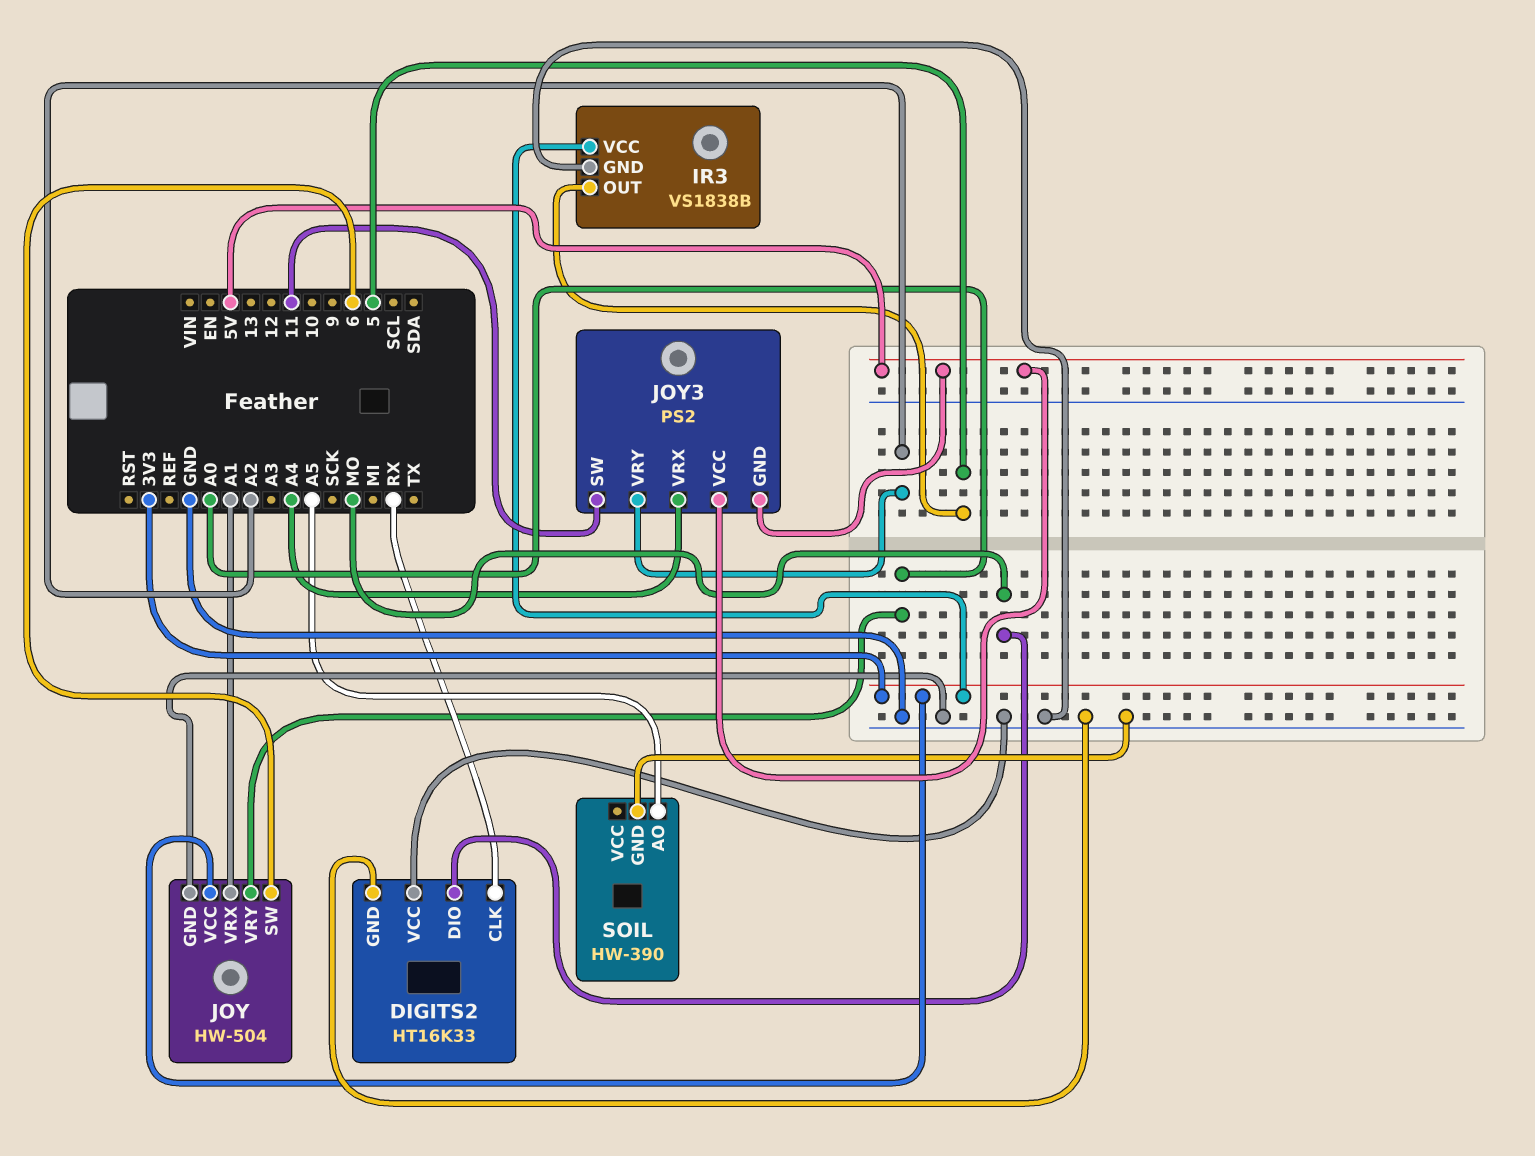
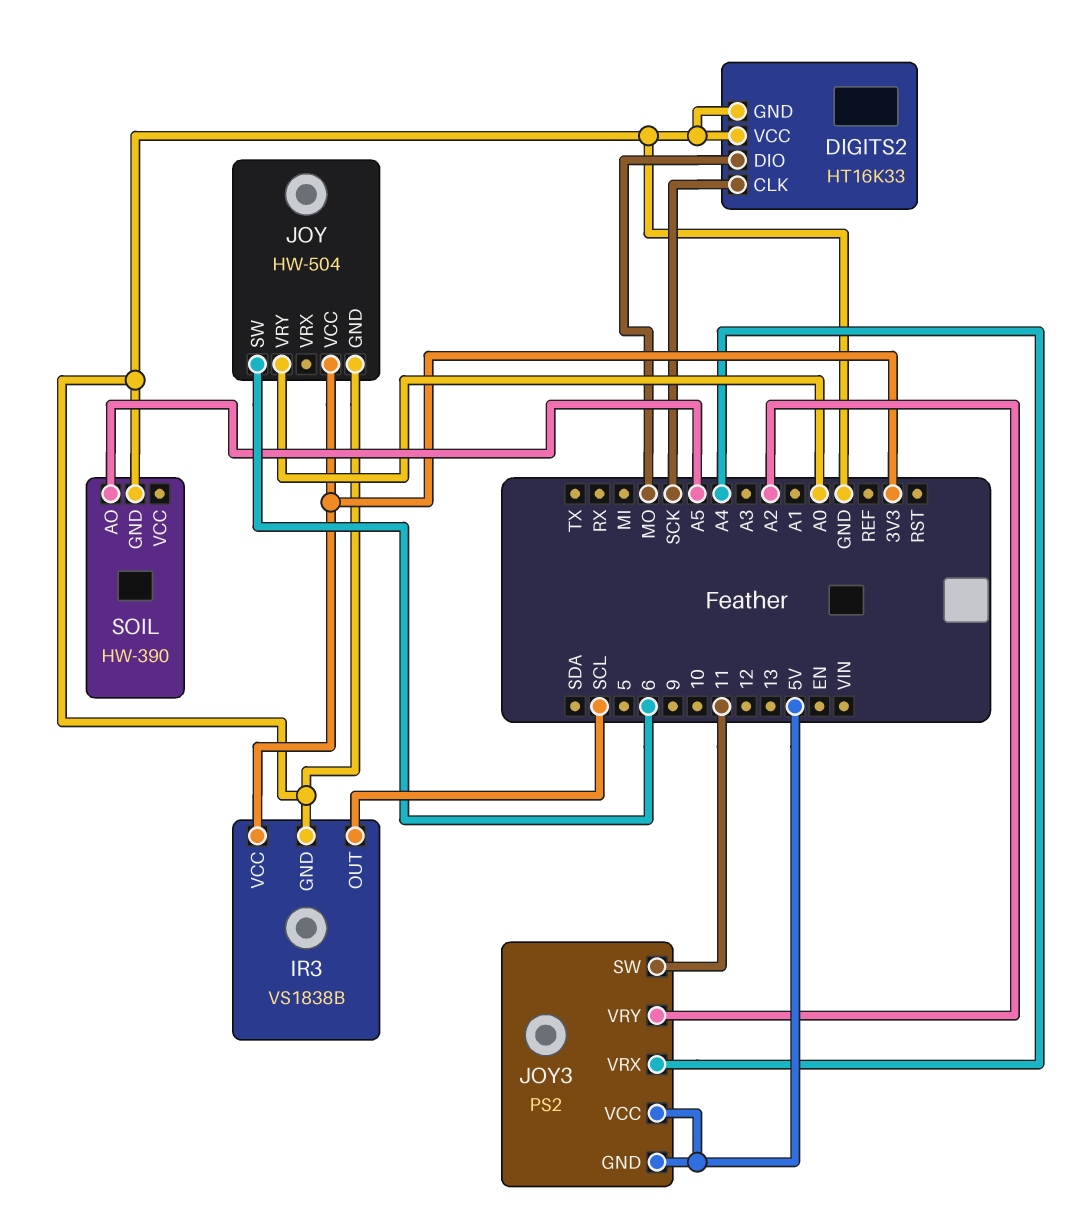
DIGITS2 pin CLK: RX -> SCK
IR3 pin OUT: 5 -> SCL
JOY pin VRX: A1 -> none

